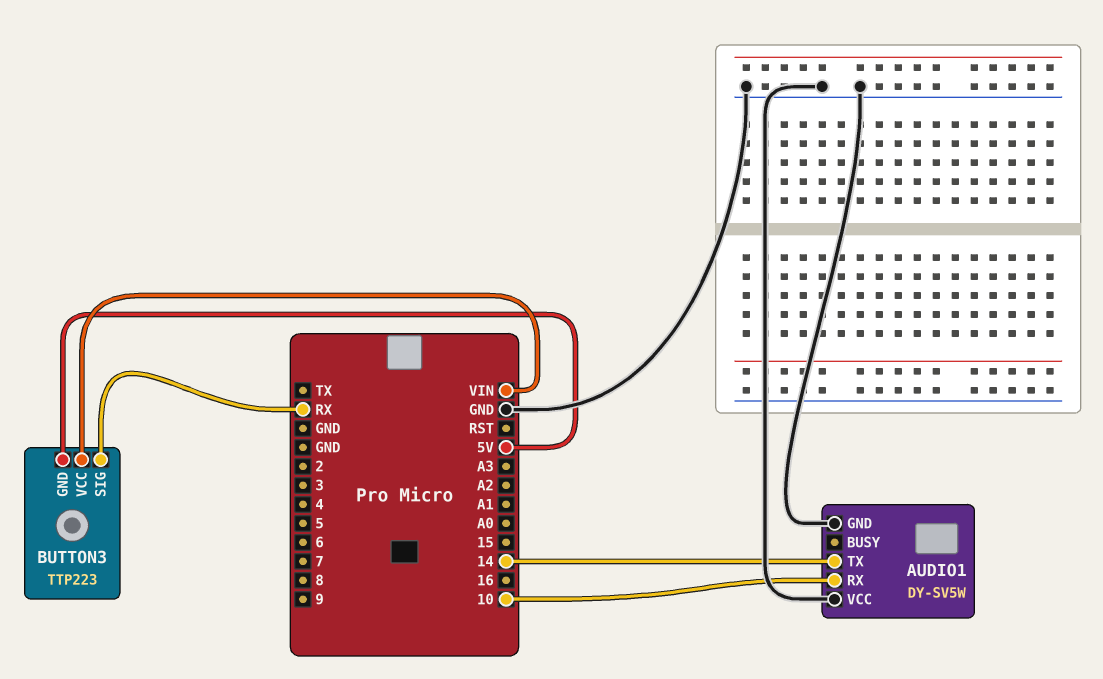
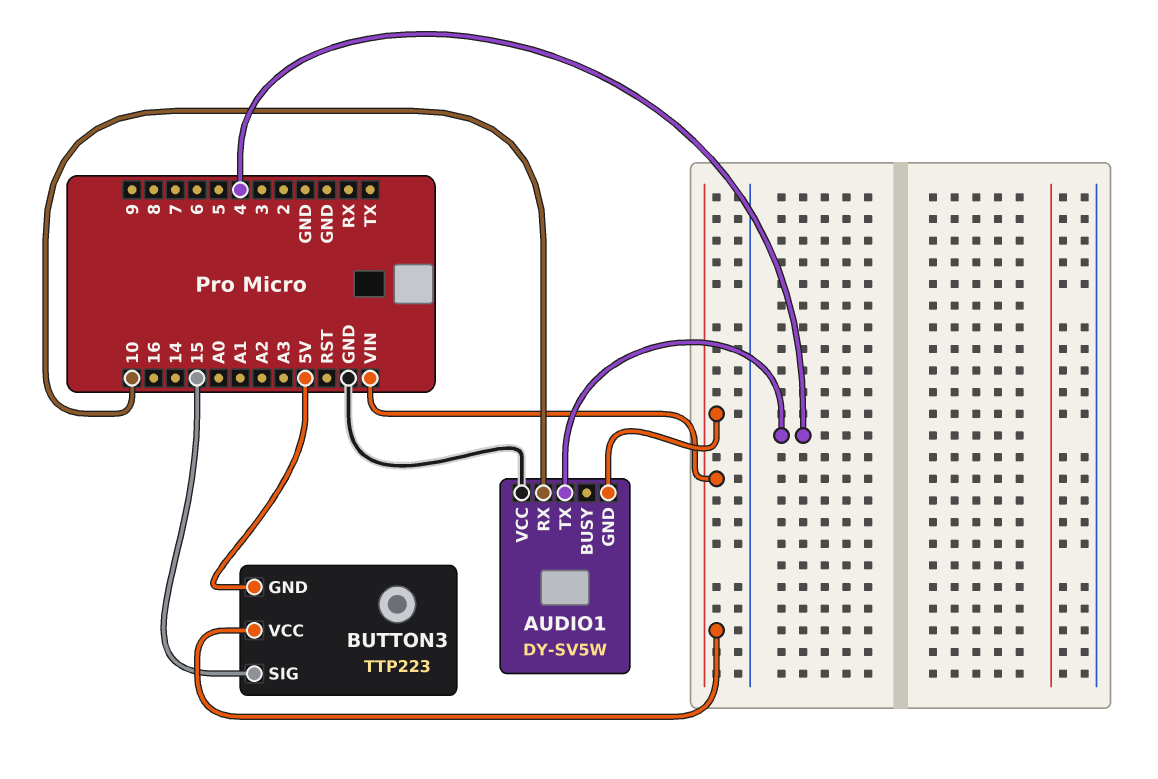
AUDIO1 pin GND: GND -> VIN
AUDIO1 pin TX: 14 -> 4
BUTTON3 pin SIG: RX -> 15

